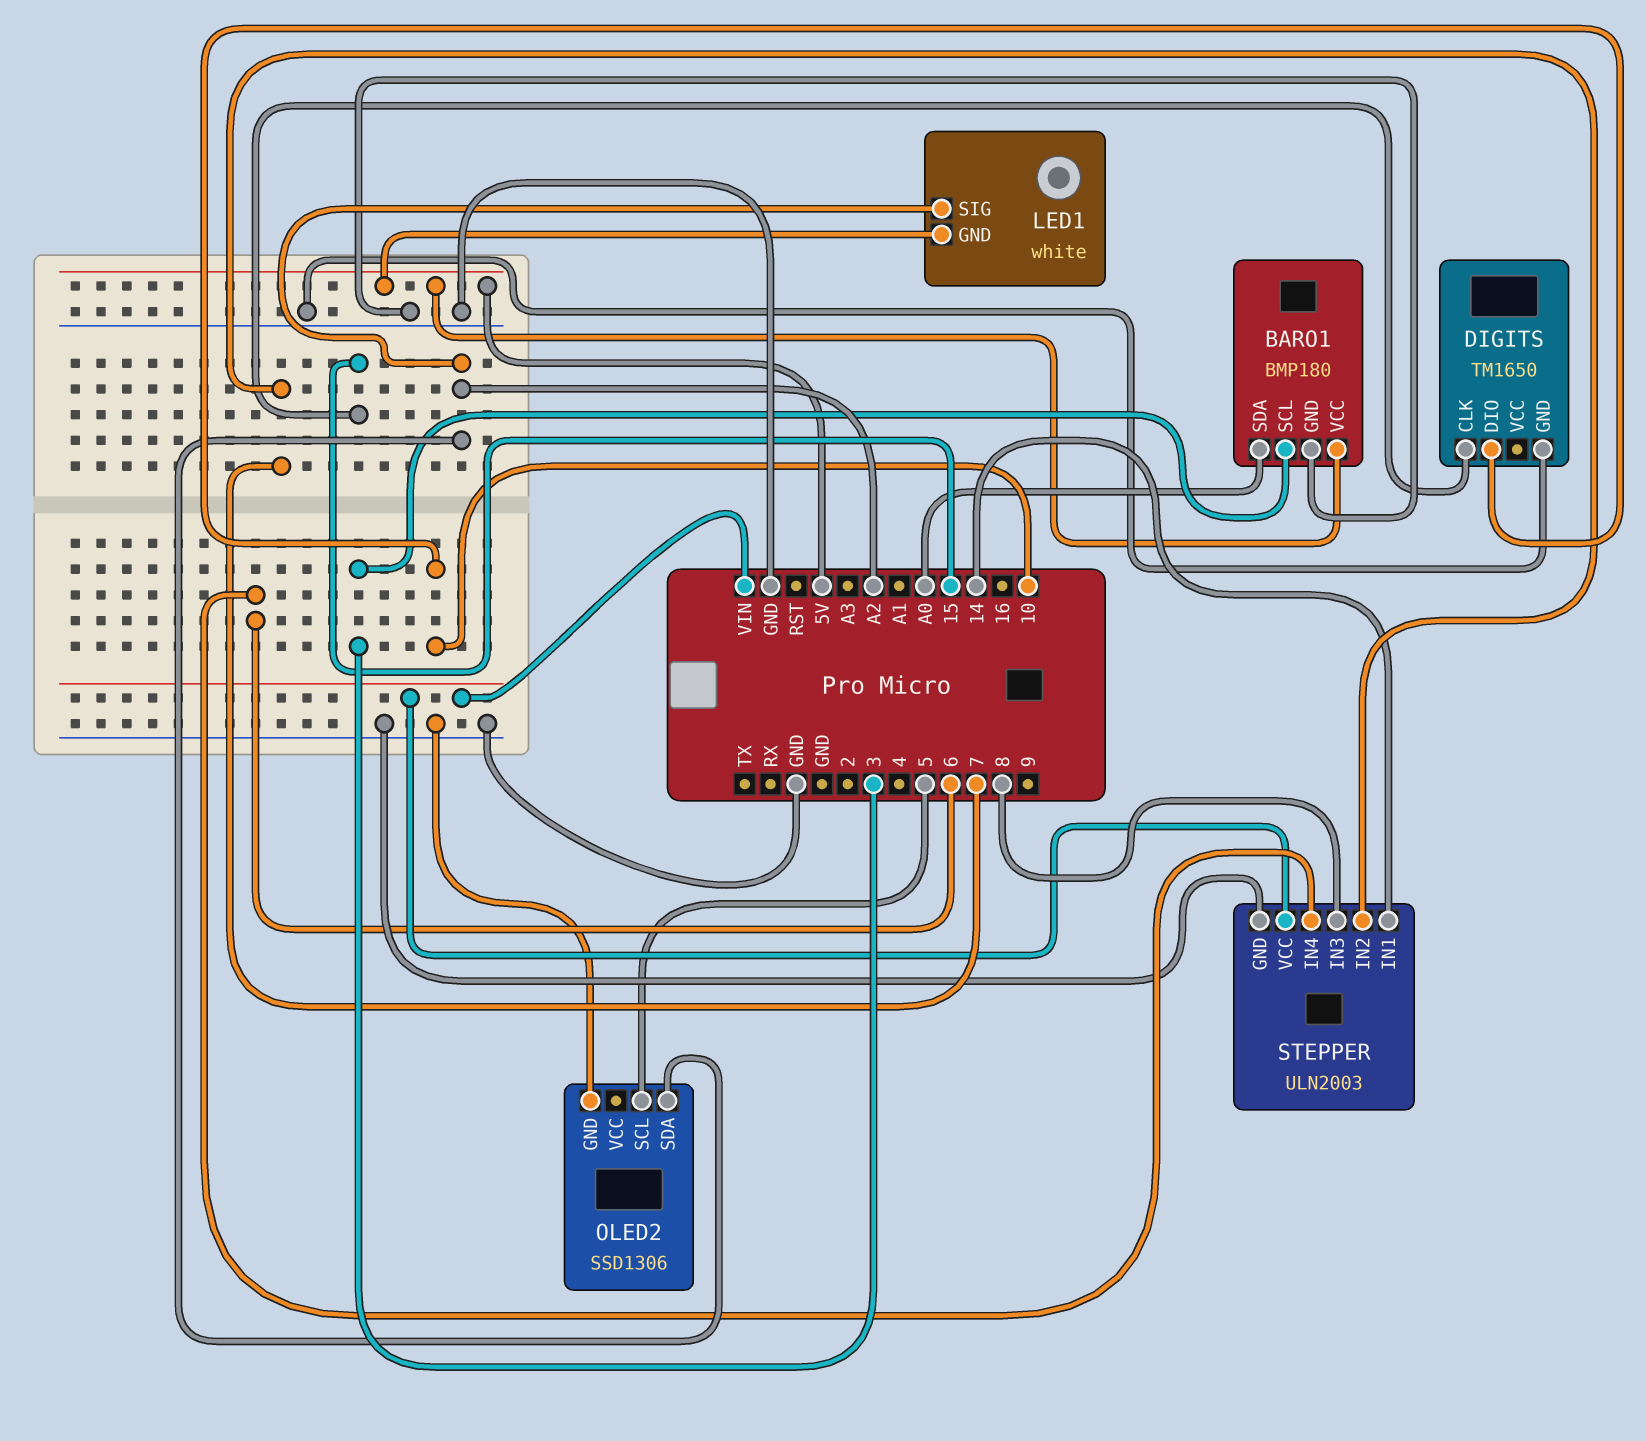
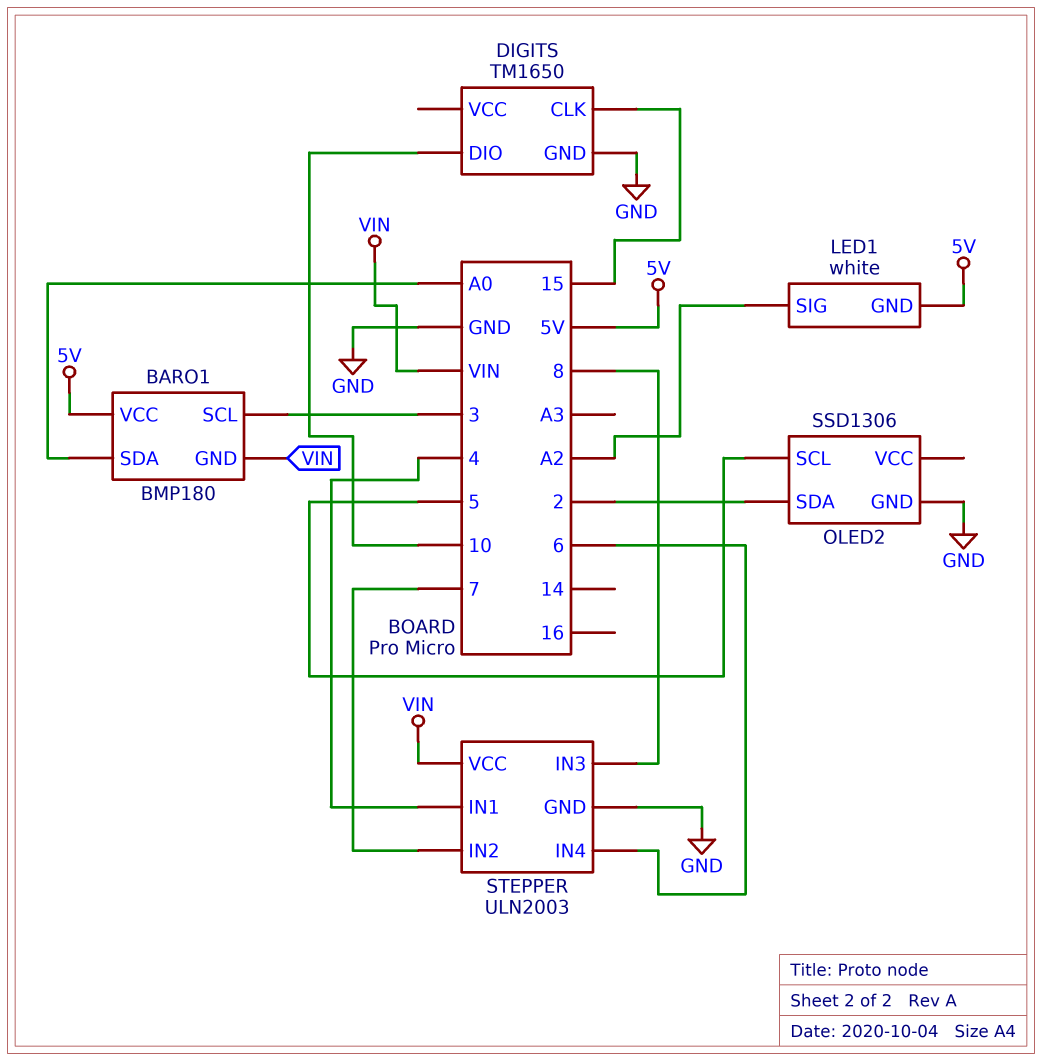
BARO1 pin GND: GND -> VIN
OLED2 pin SDA: A2 -> 2
STEPPER pin IN1: 14 -> 4

